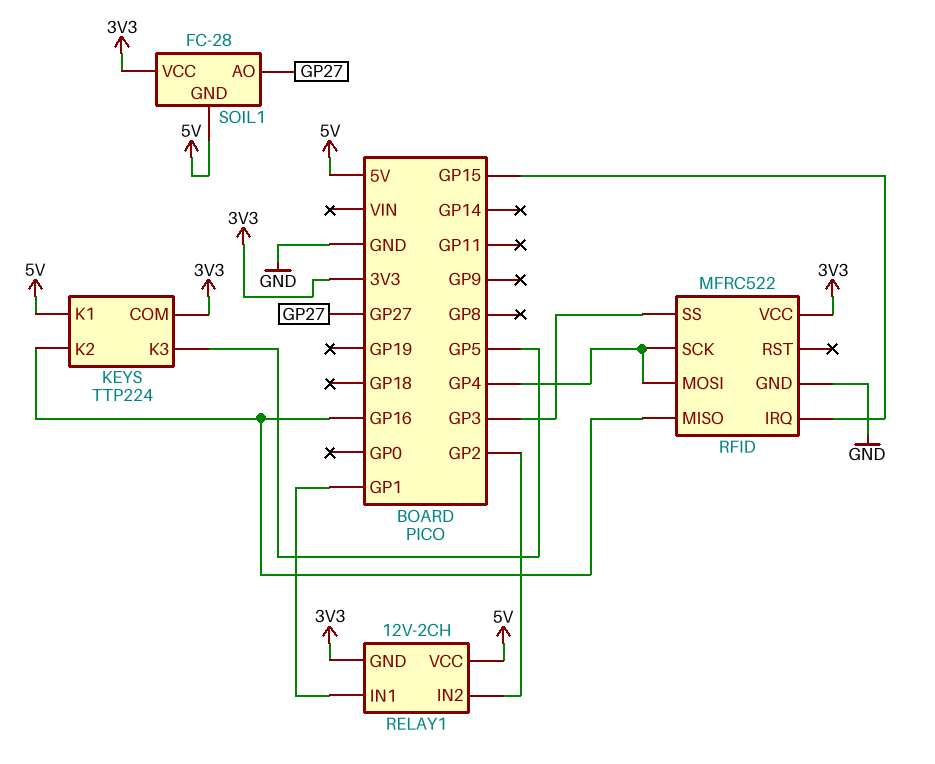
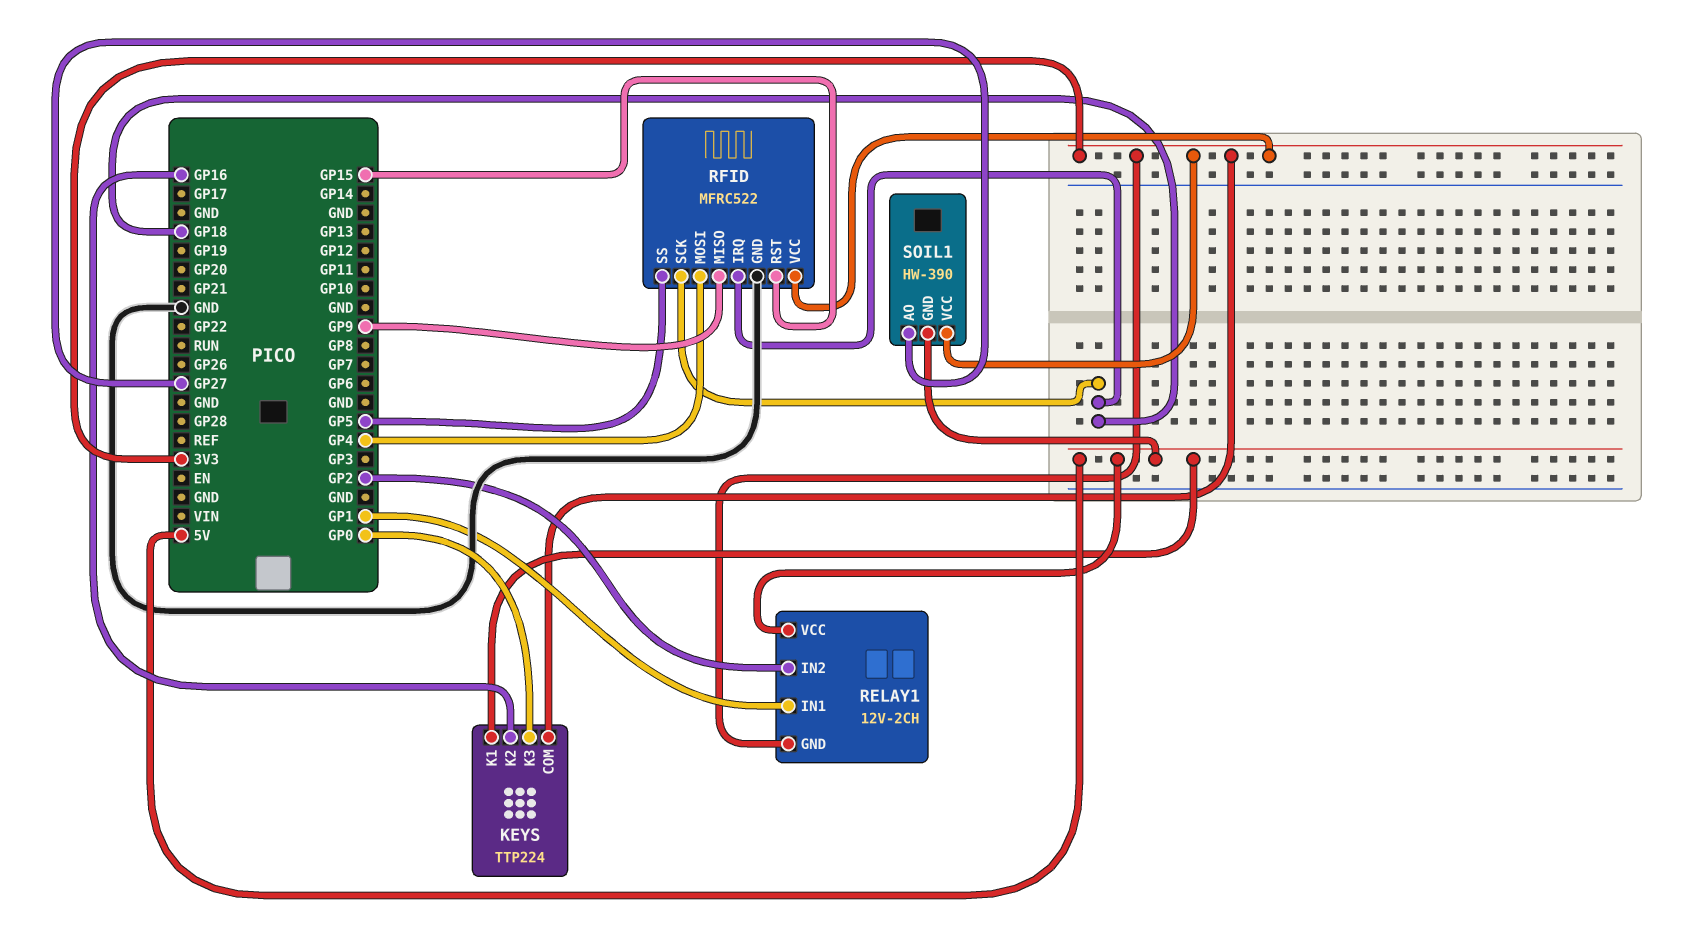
KEYS pin K3: GP5 -> GP0
RFID pin IRQ: GP15 -> GP18
RFID pin MISO: GP16 -> GP9
RFID pin RST: none -> GP15
RFID pin SCK: GP4 -> GP18
RFID pin SS: GP3 -> GP5
SOIL1: FC-28 -> HW-390

